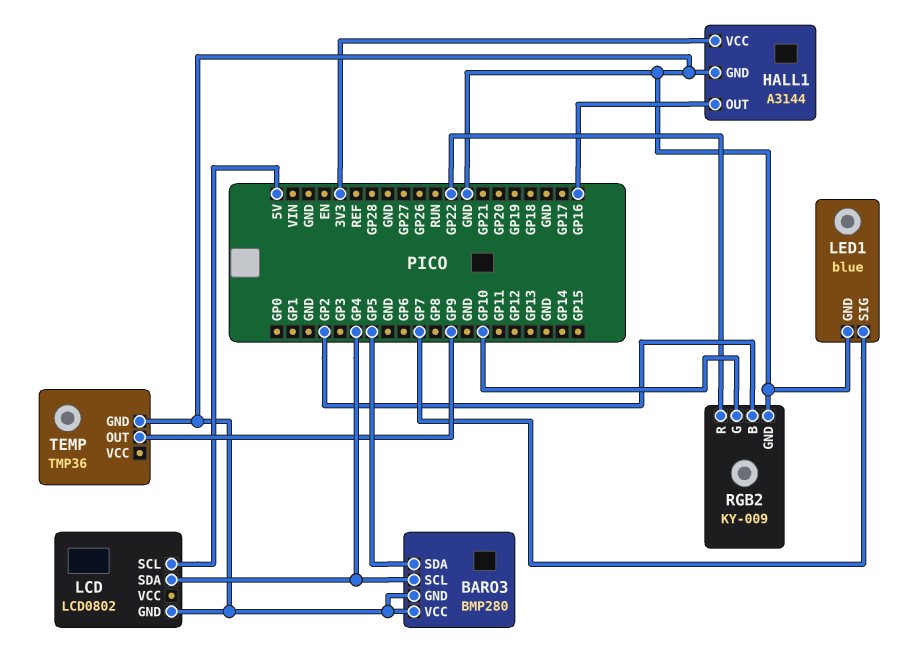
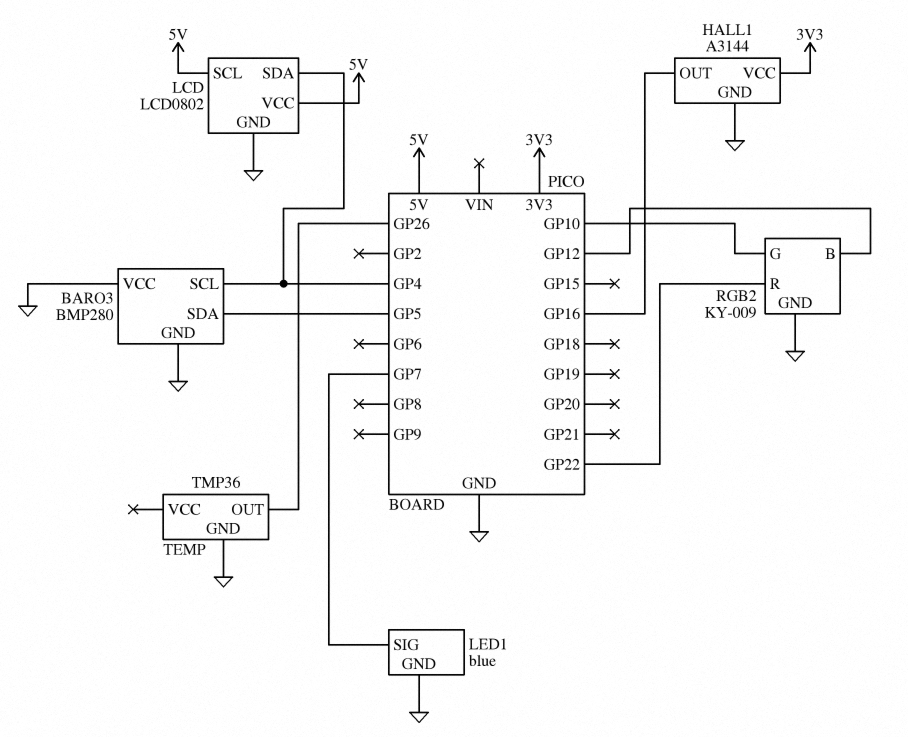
LCD pin VCC: none -> 5V
RGB2 pin B: GP2 -> GP12
TEMP pin OUT: GP9 -> GP26

